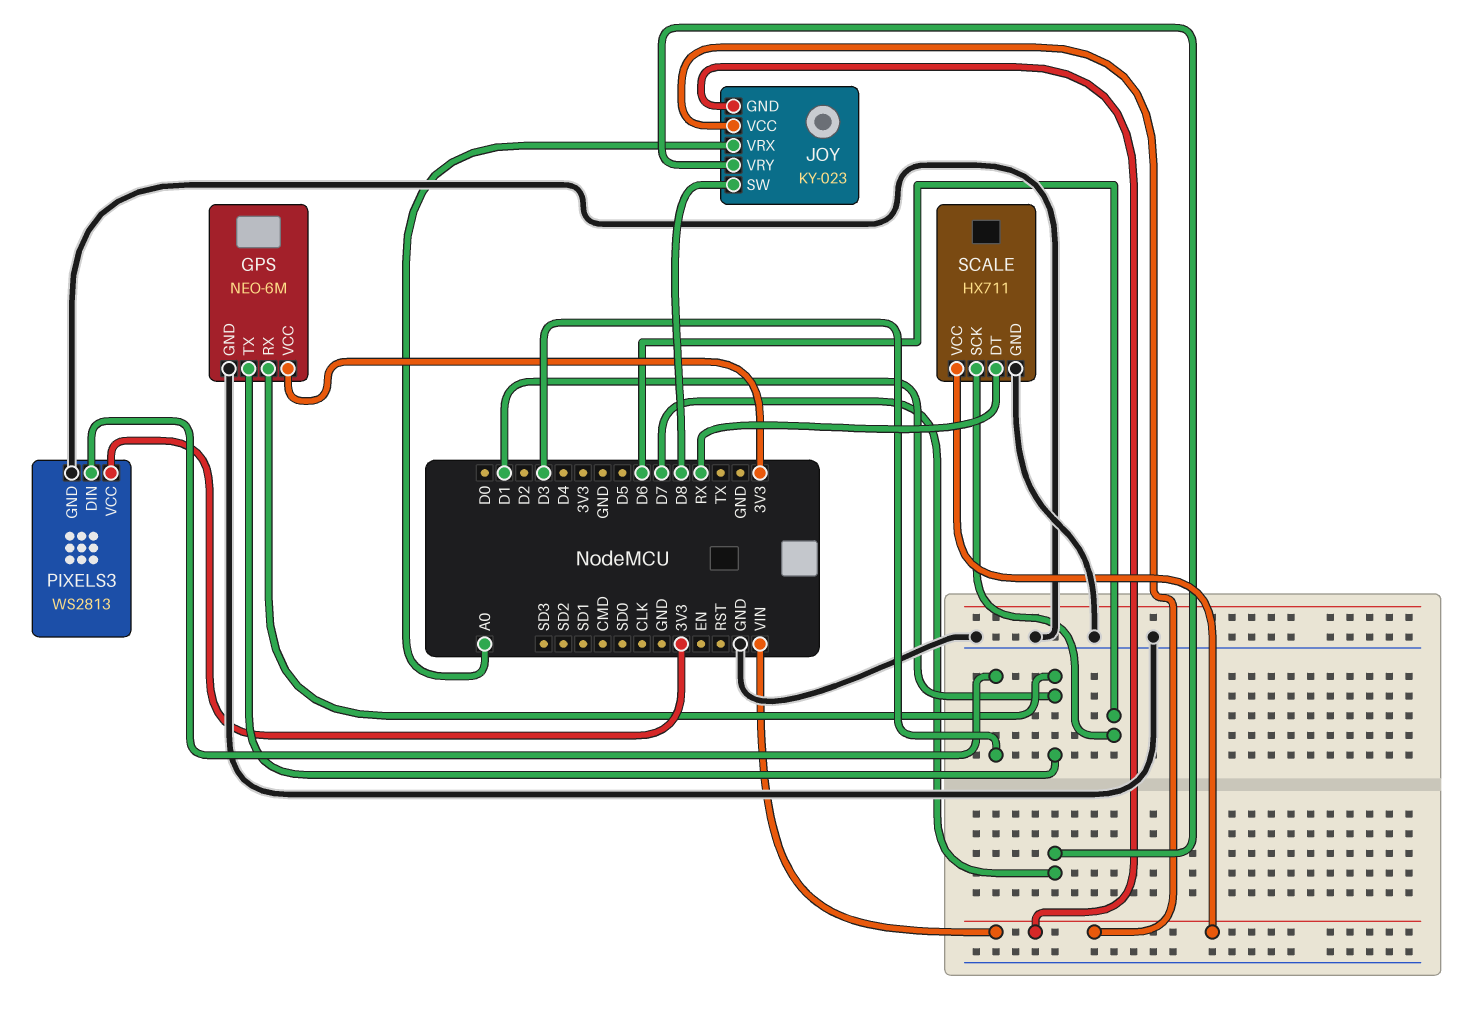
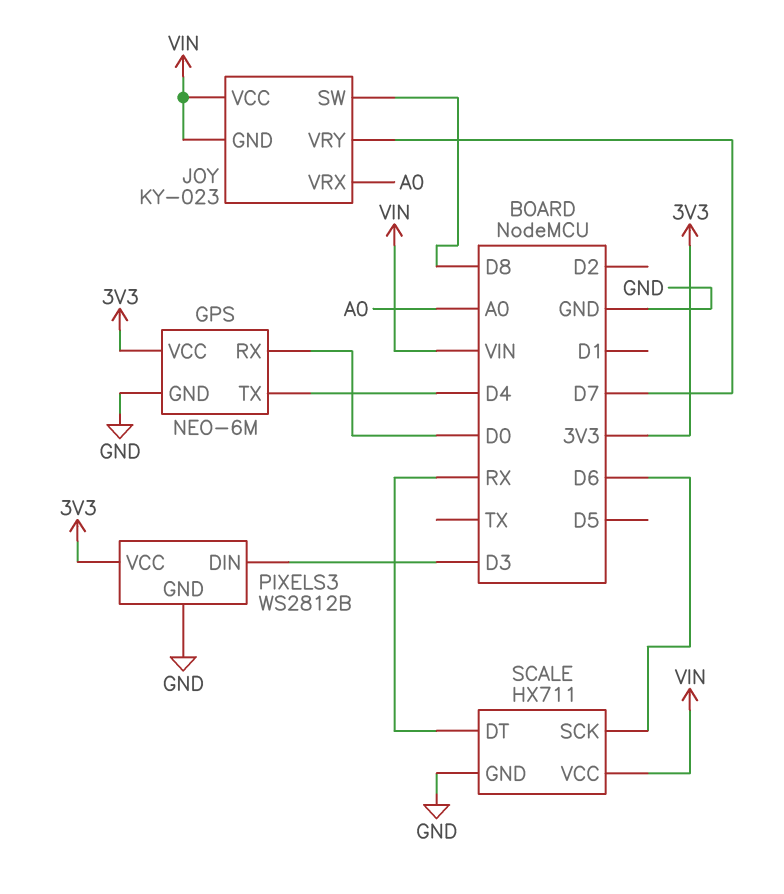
GPS pin RX: D1 -> D0
GPS pin TX: D1 -> D4
PIXELS3: WS2813 -> WS2812B

